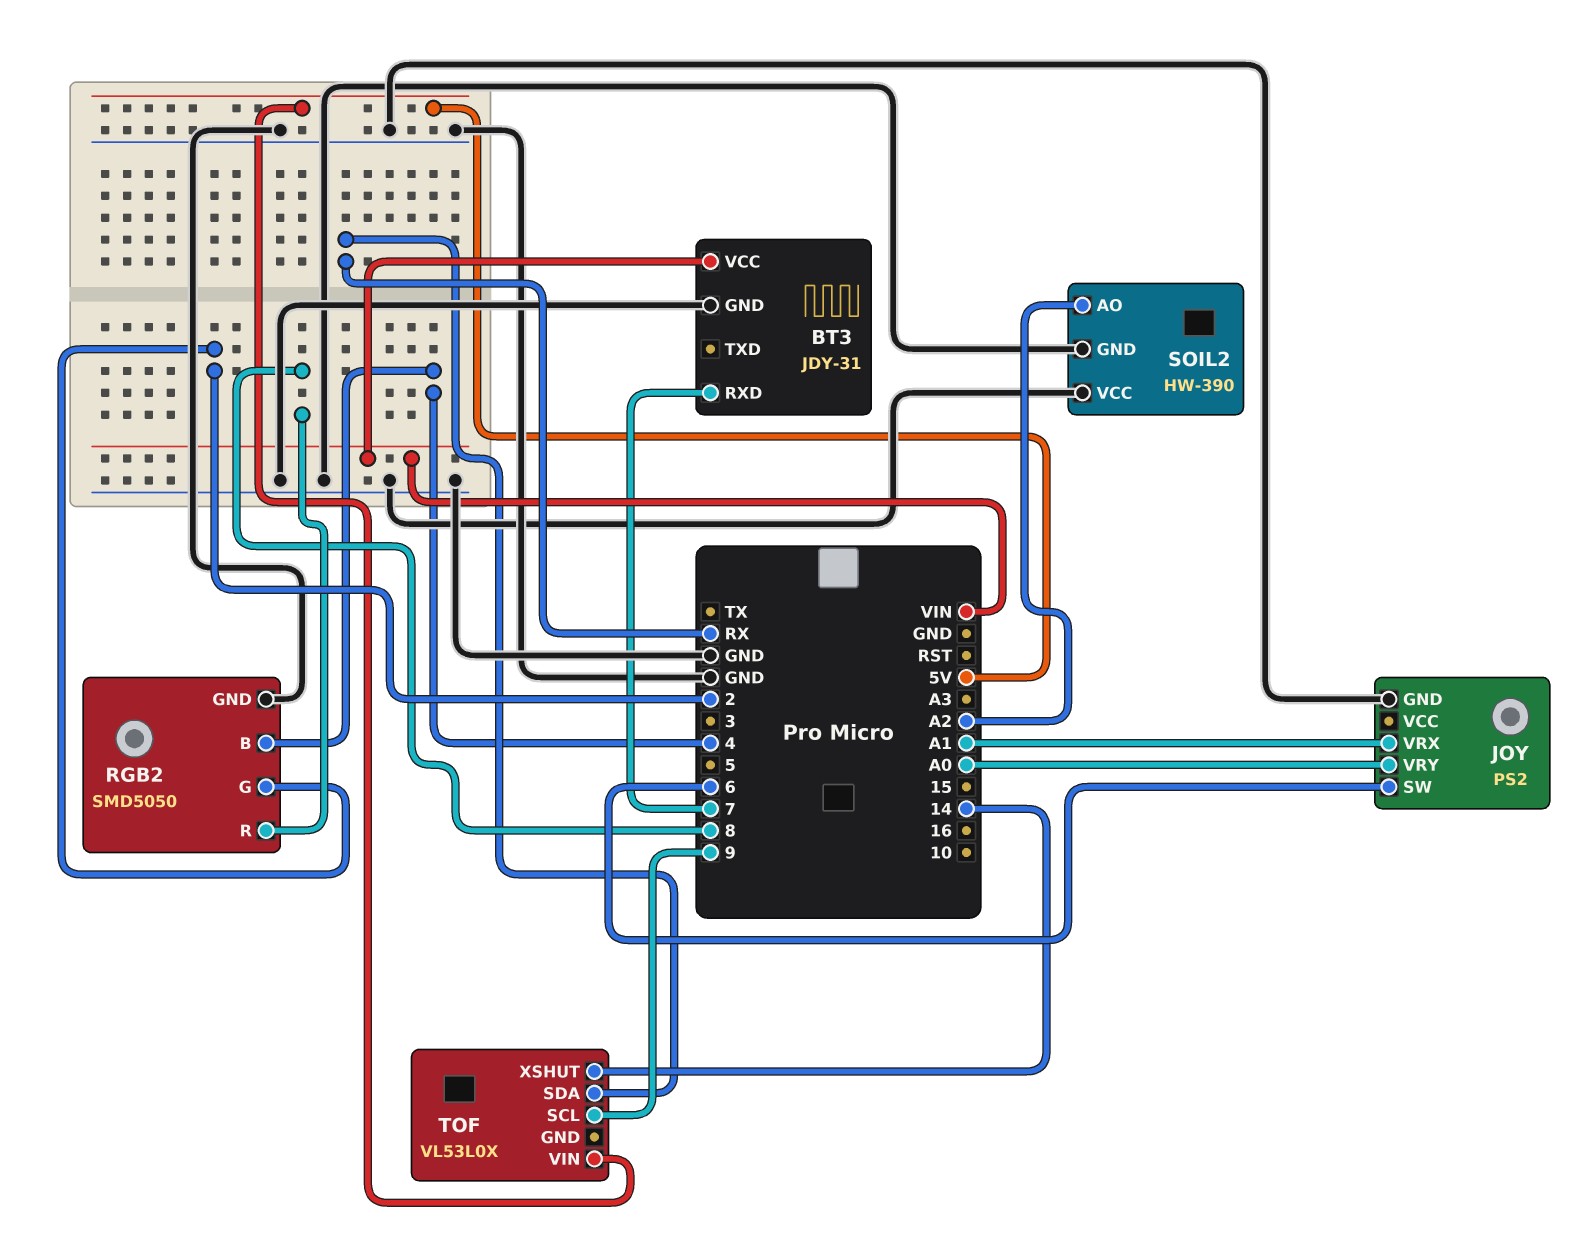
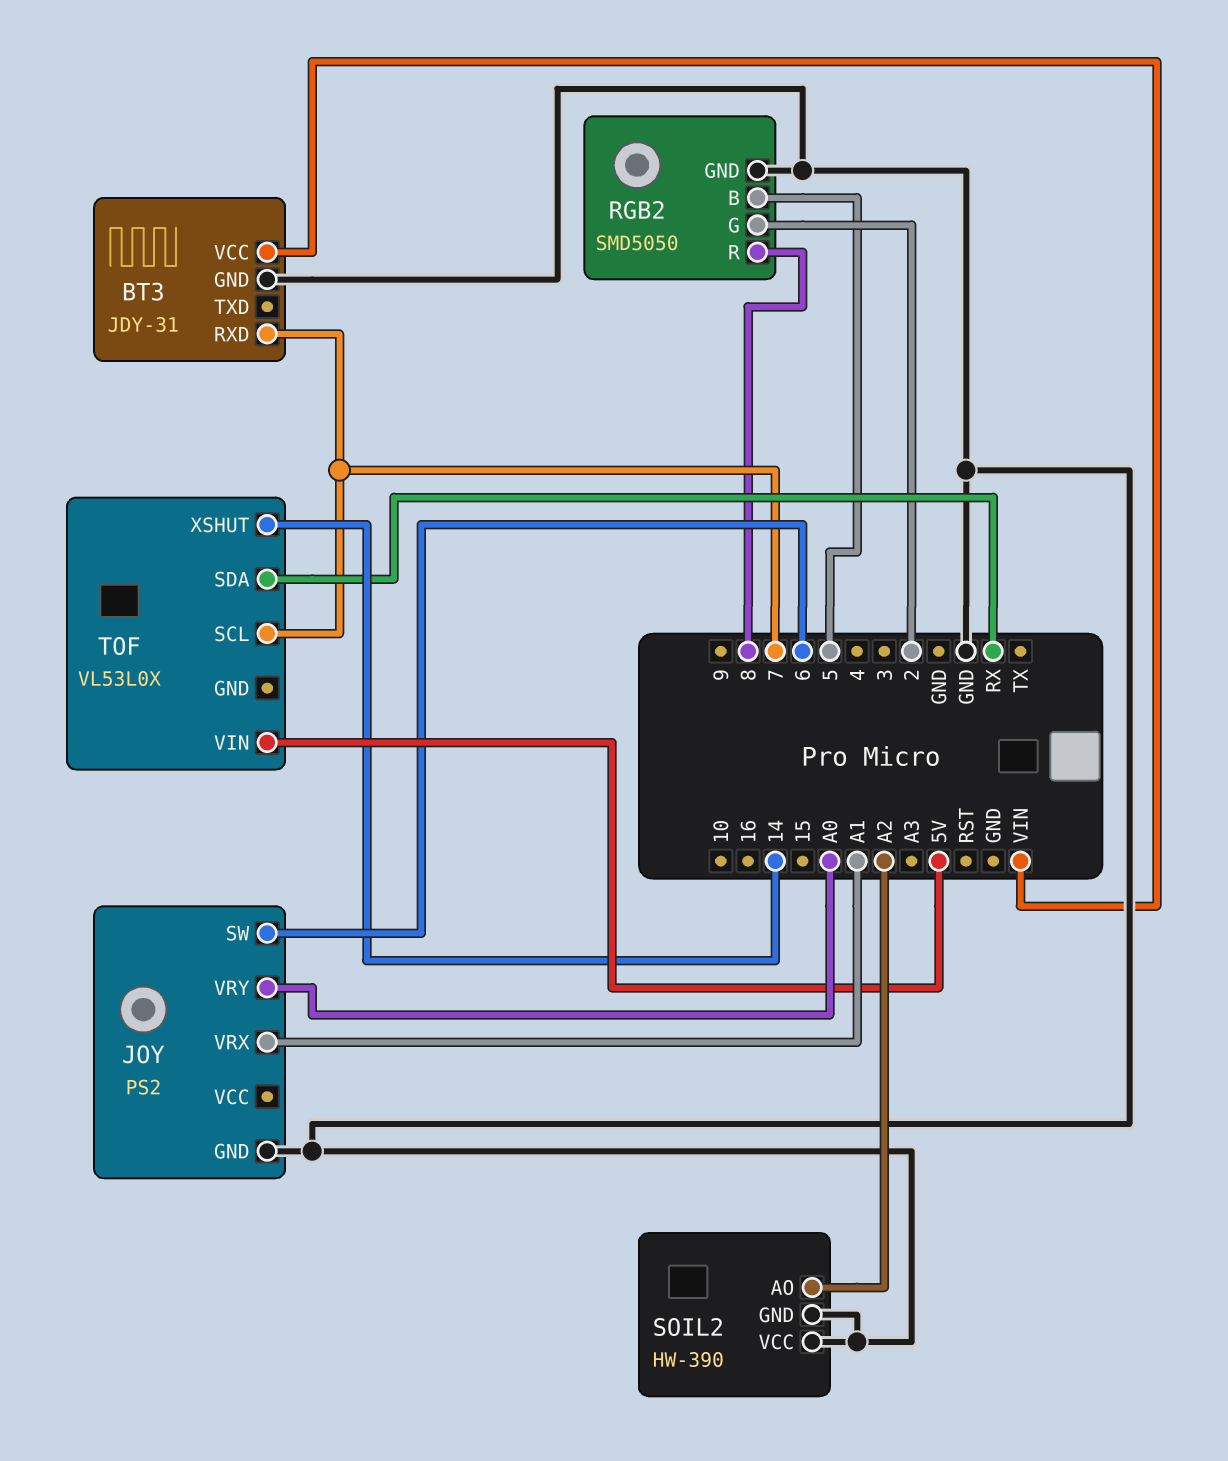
RGB2 pin B: 4 -> 5
TOF pin SCL: 9 -> 7

